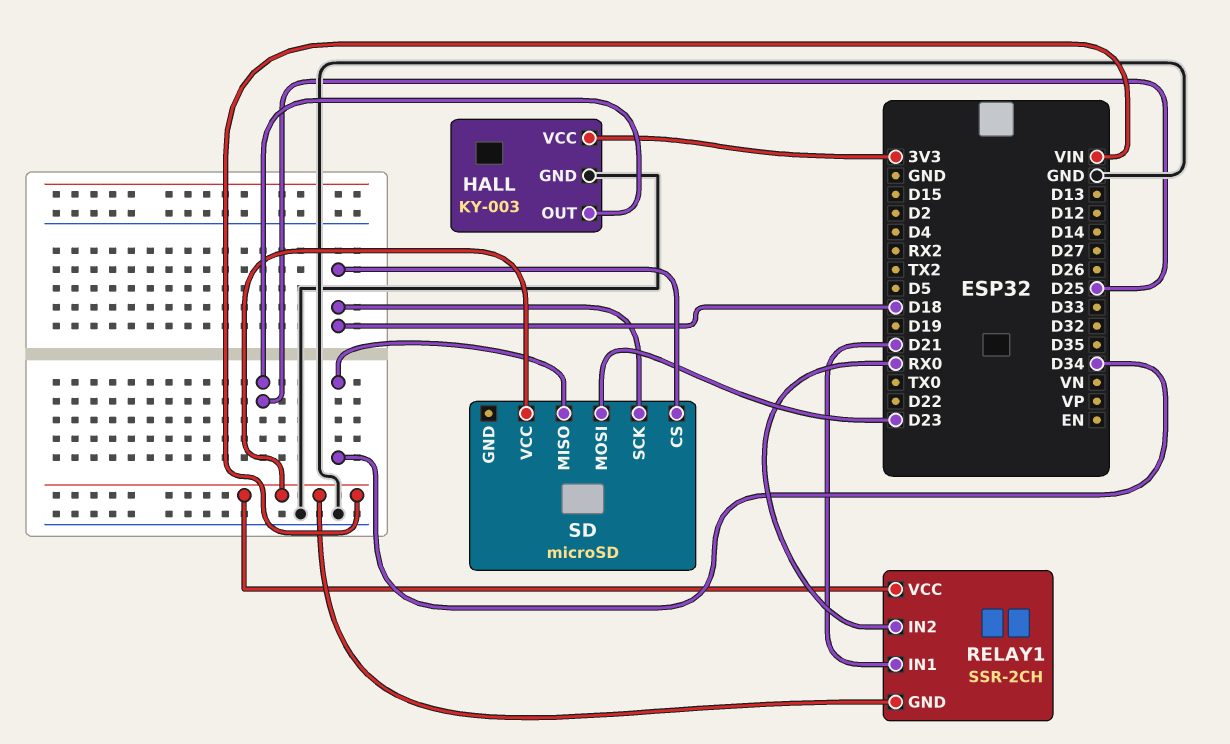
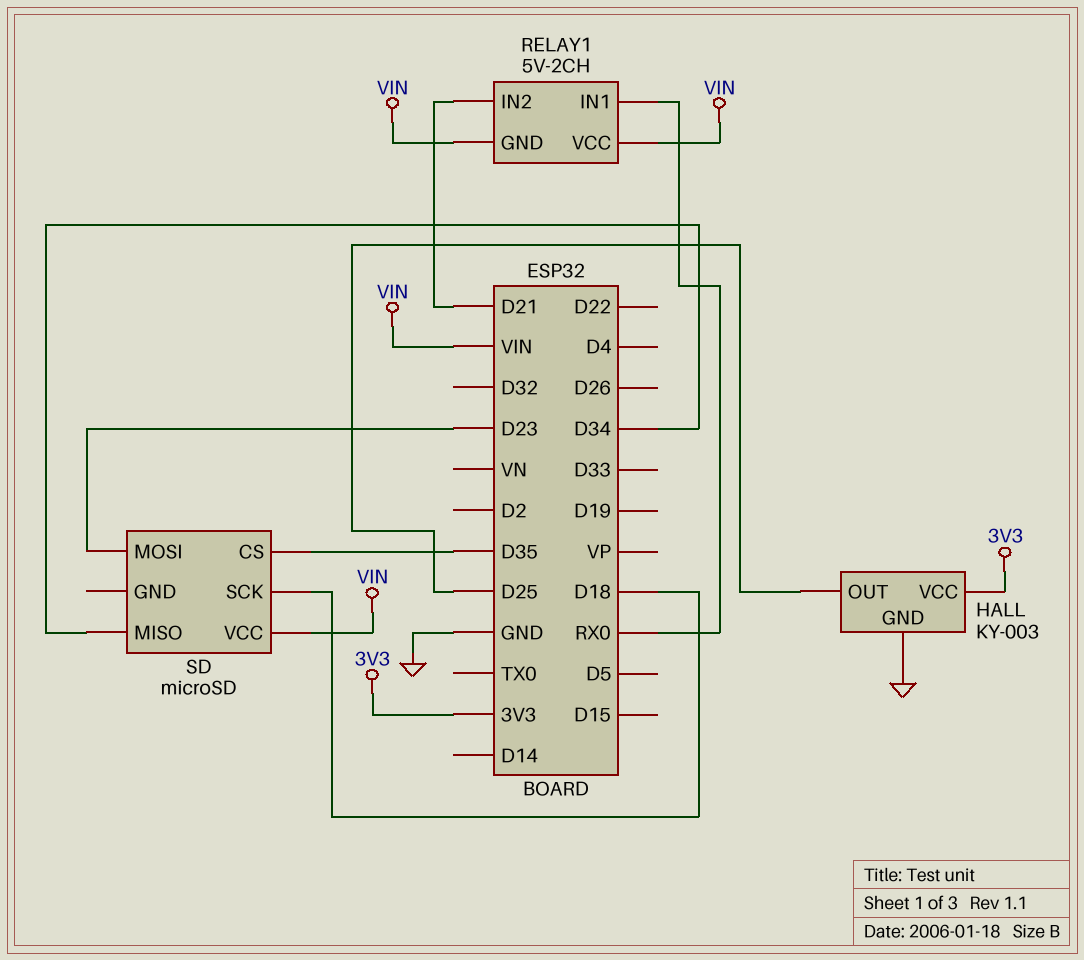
RELAY1: SSR-2CH -> 5V-2CH
RELAY1 pin IN1: D21 -> RX0
RELAY1 pin IN2: RX0 -> D21
SD pin CS: D18 -> D35

